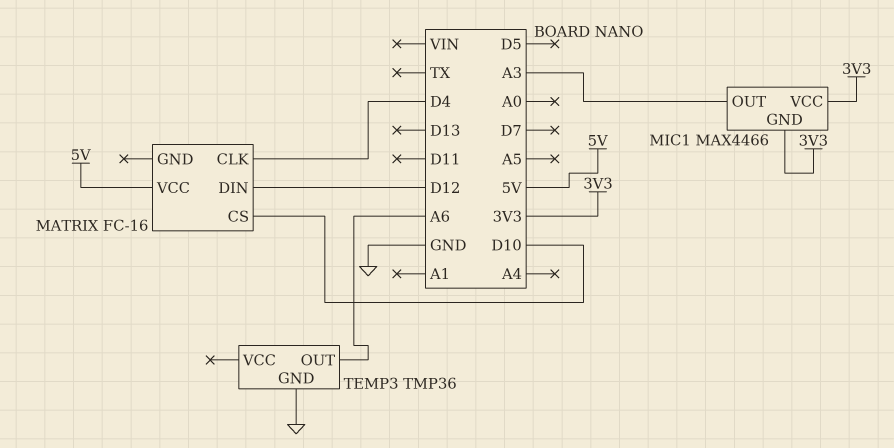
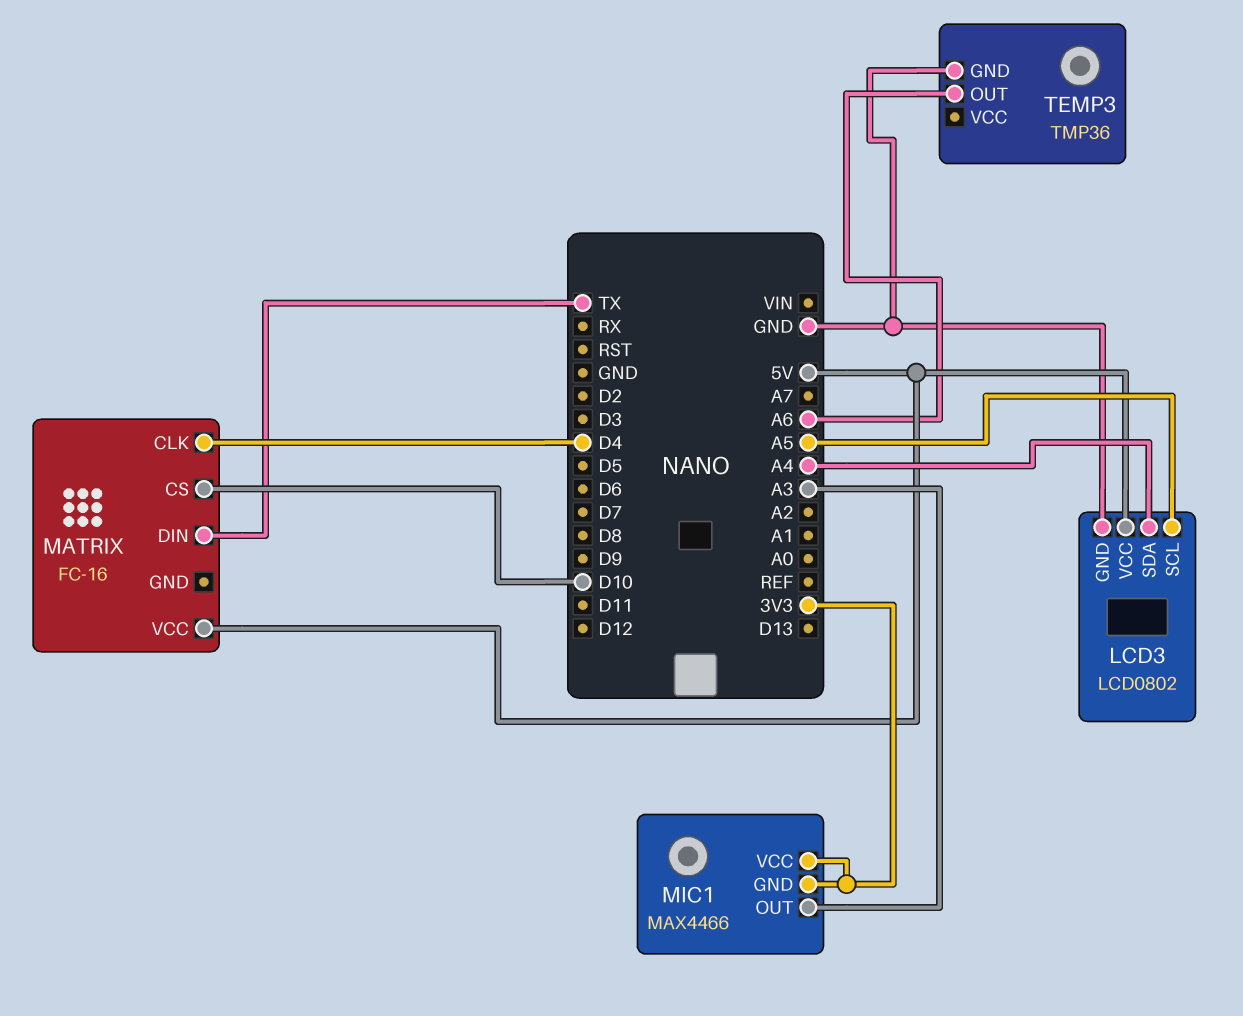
LCD3: none -> LCD0802
LCD3 pin GND: none -> GND
LCD3 pin SCL: none -> A5
LCD3 pin SDA: none -> A4
LCD3 pin VCC: none -> 5V
MATRIX pin DIN: D12 -> TX

